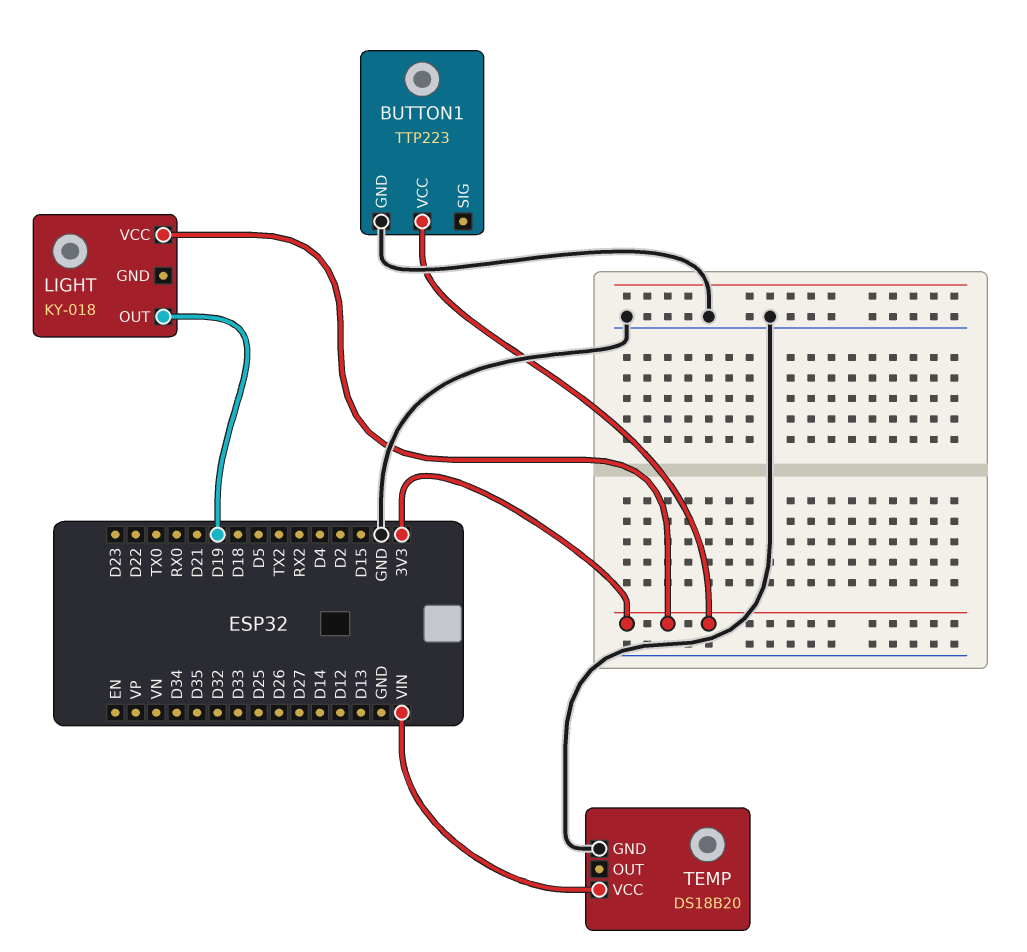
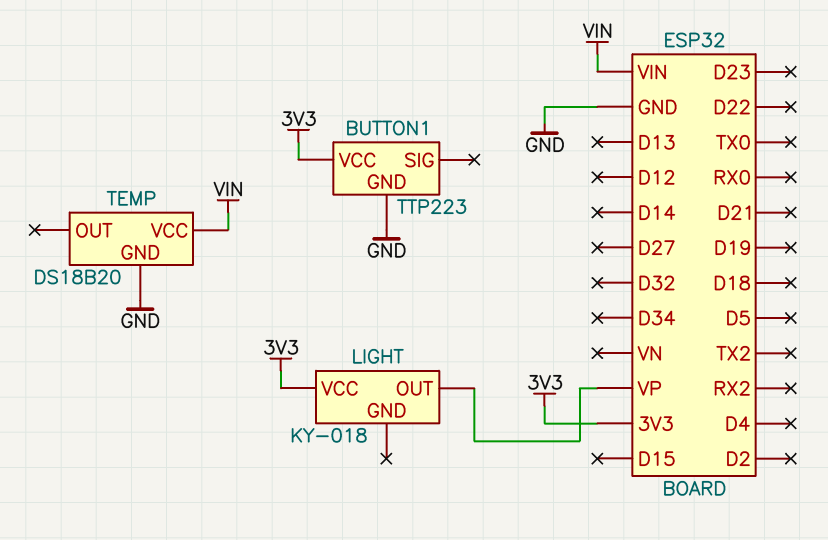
LIGHT pin OUT: D19 -> VP

